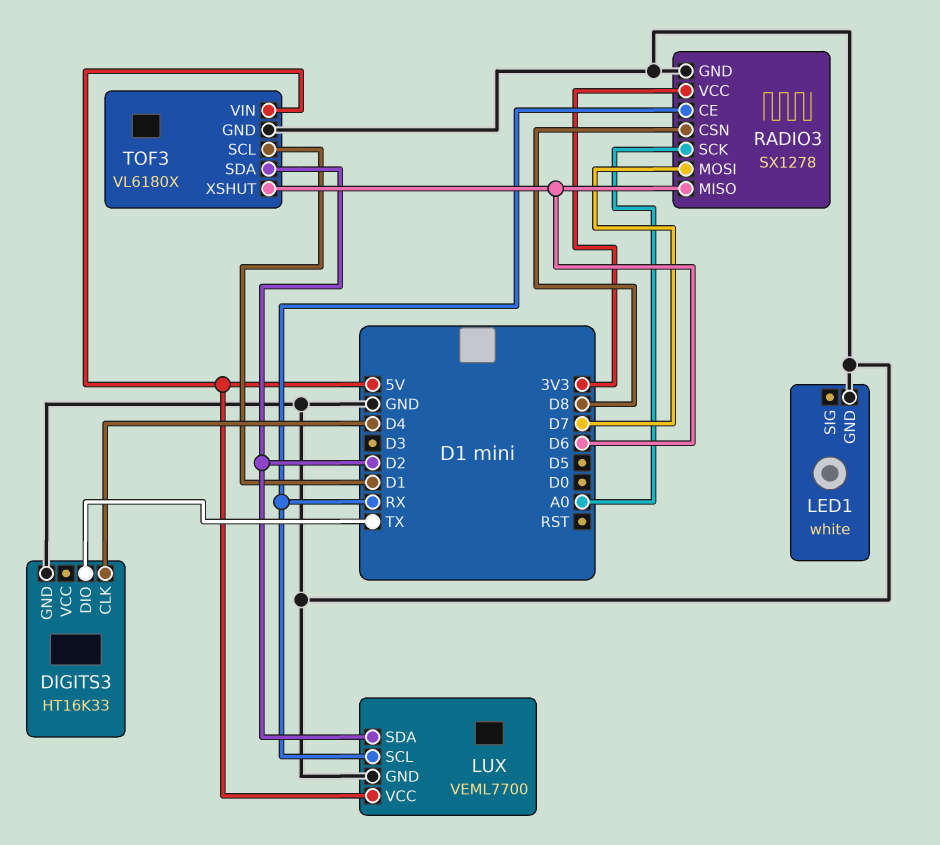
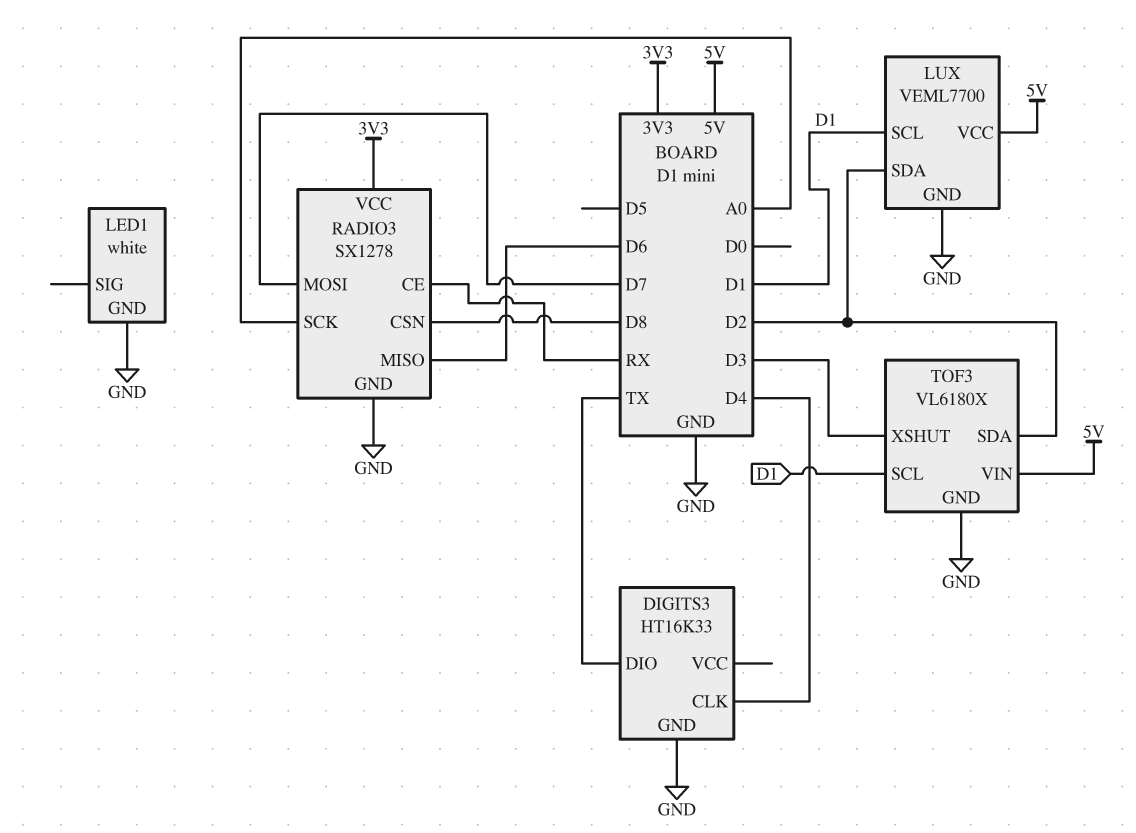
LUX pin SCL: RX -> D1
TOF3 pin XSHUT: D6 -> D3

